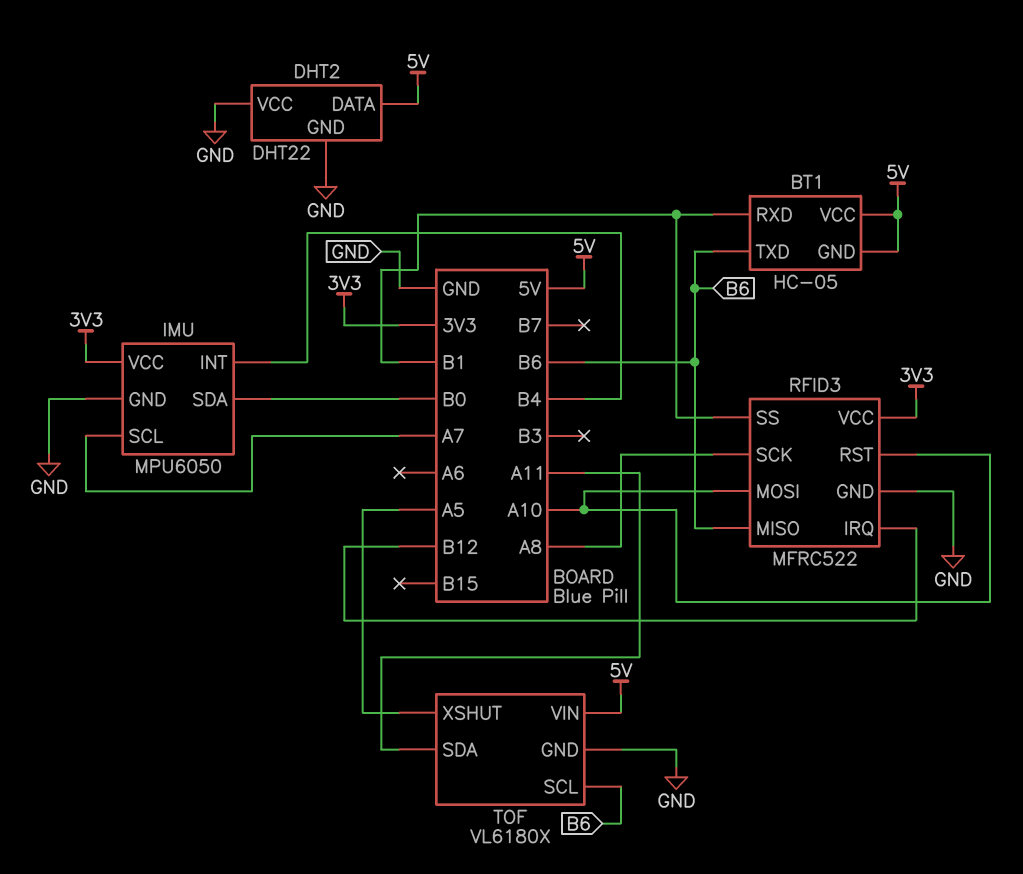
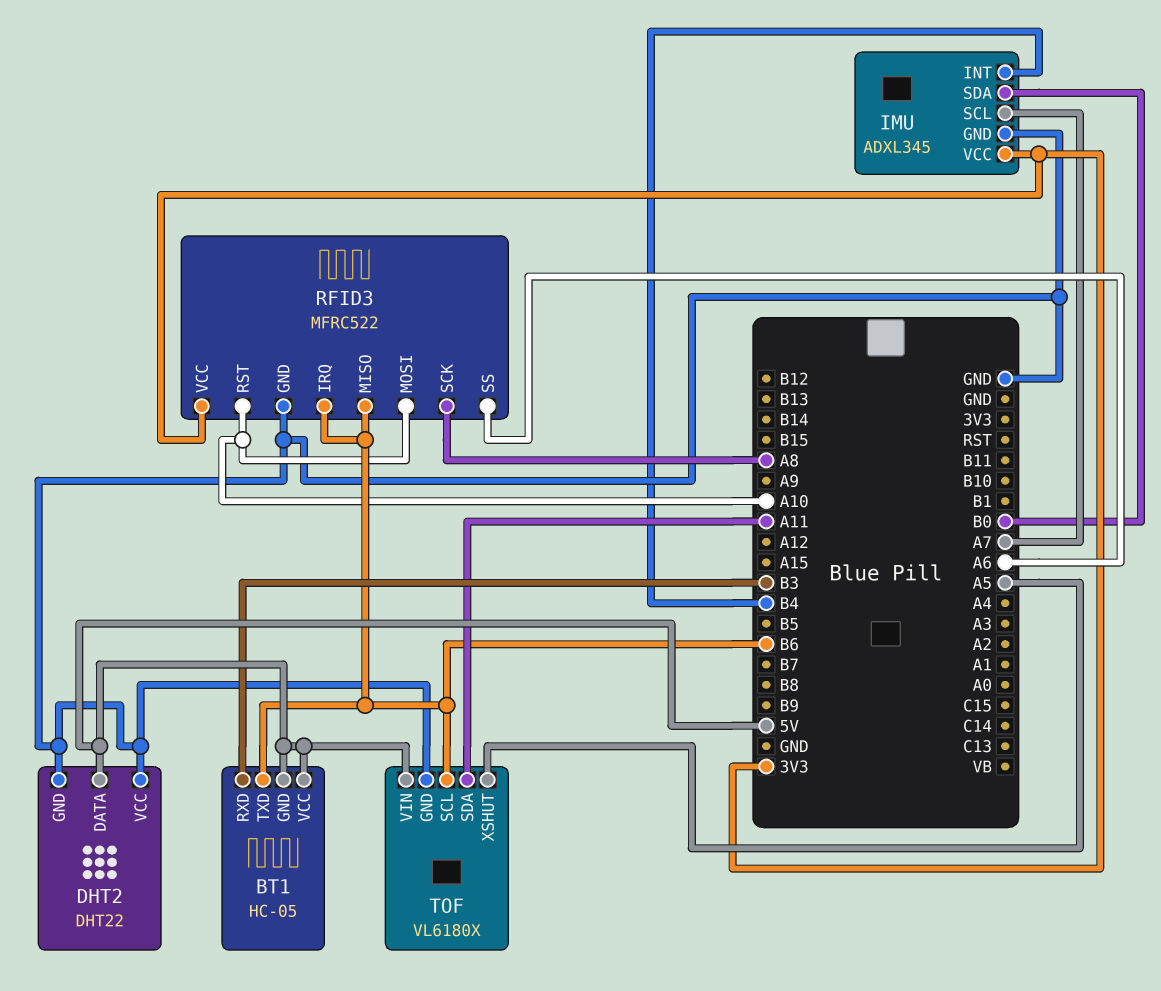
BT1 pin RXD: B1 -> B3
IMU: MPU6050 -> ADXL345
RFID3 pin IRQ: B12 -> B6
RFID3 pin SS: B1 -> A6

